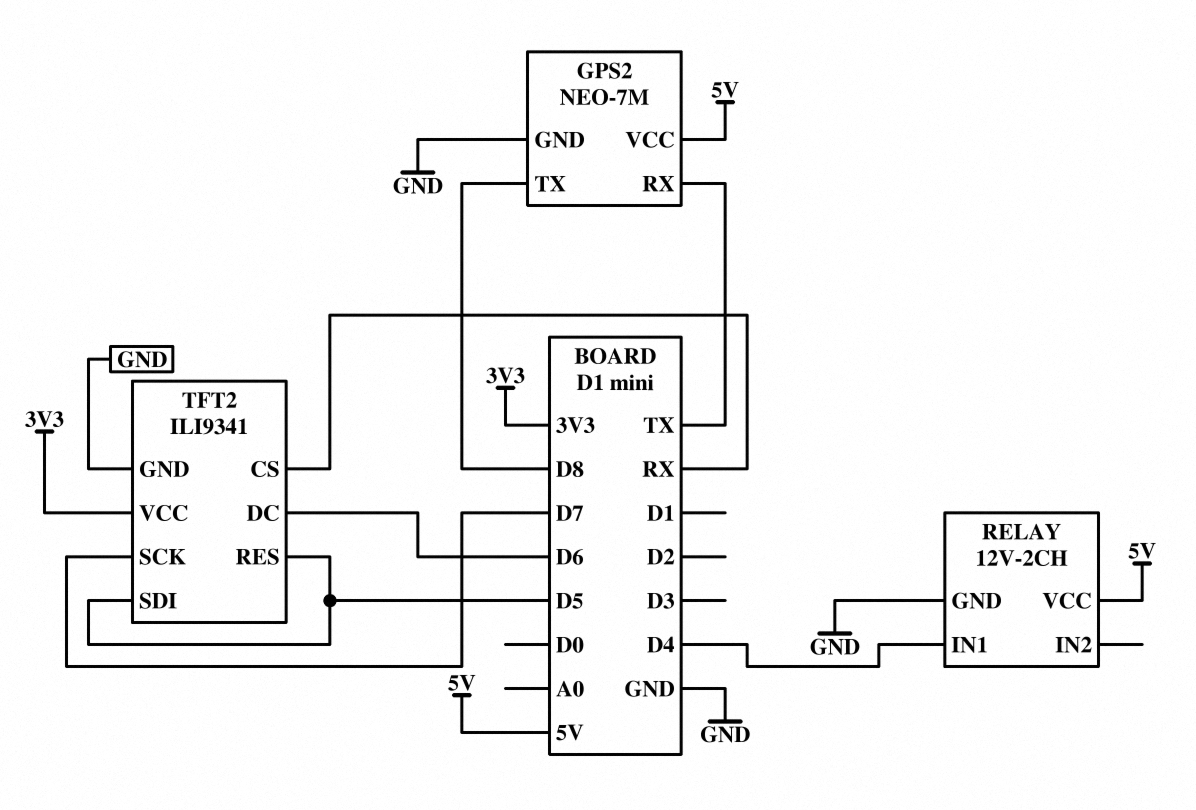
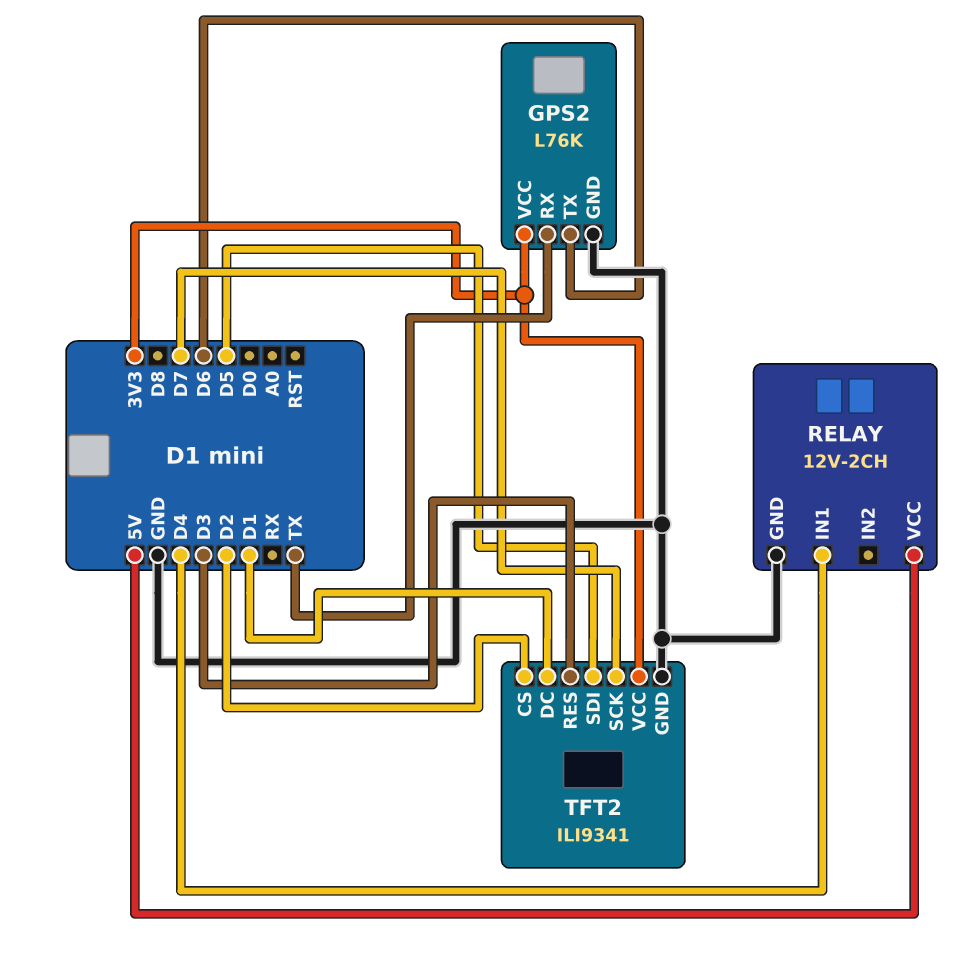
GPS2: NEO-7M -> L76K
GPS2 pin TX: D8 -> D6
GPS2 pin VCC: 5V -> 3V3
TFT2 pin CS: RX -> D2
TFT2 pin DC: D6 -> D1
TFT2 pin RES: D5 -> D3

